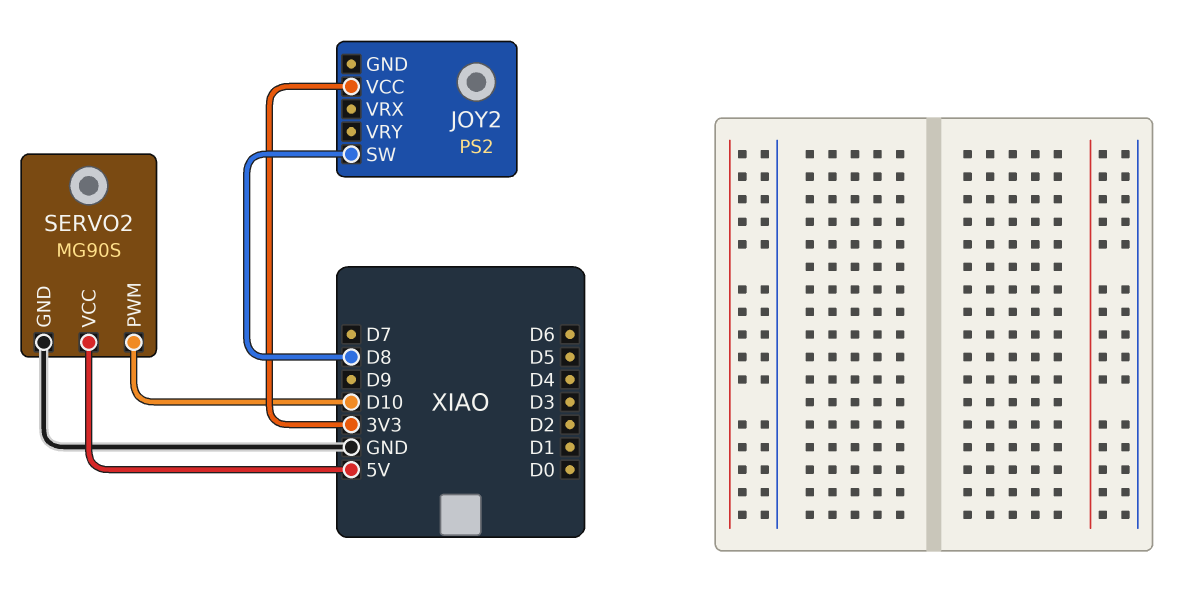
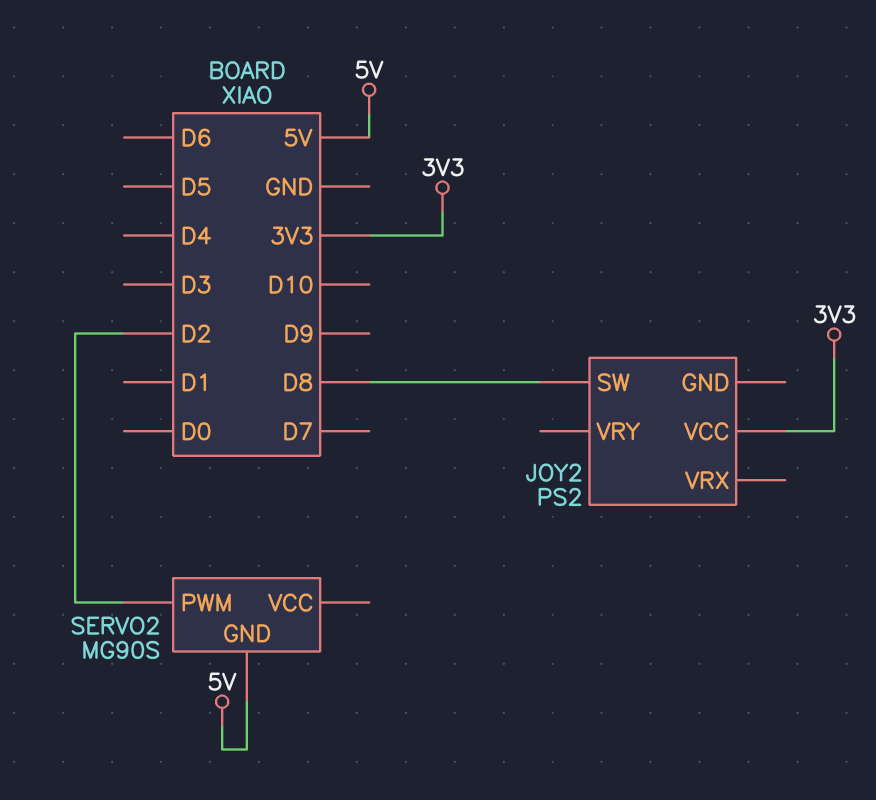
SERVO2 pin GND: GND -> 5V
SERVO2 pin PWM: D10 -> D2
SERVO2 pin VCC: 5V -> none

